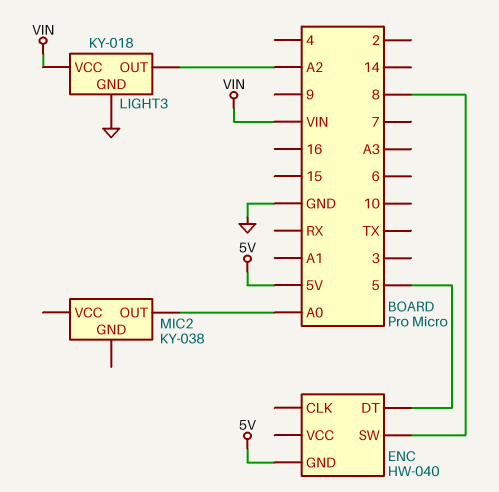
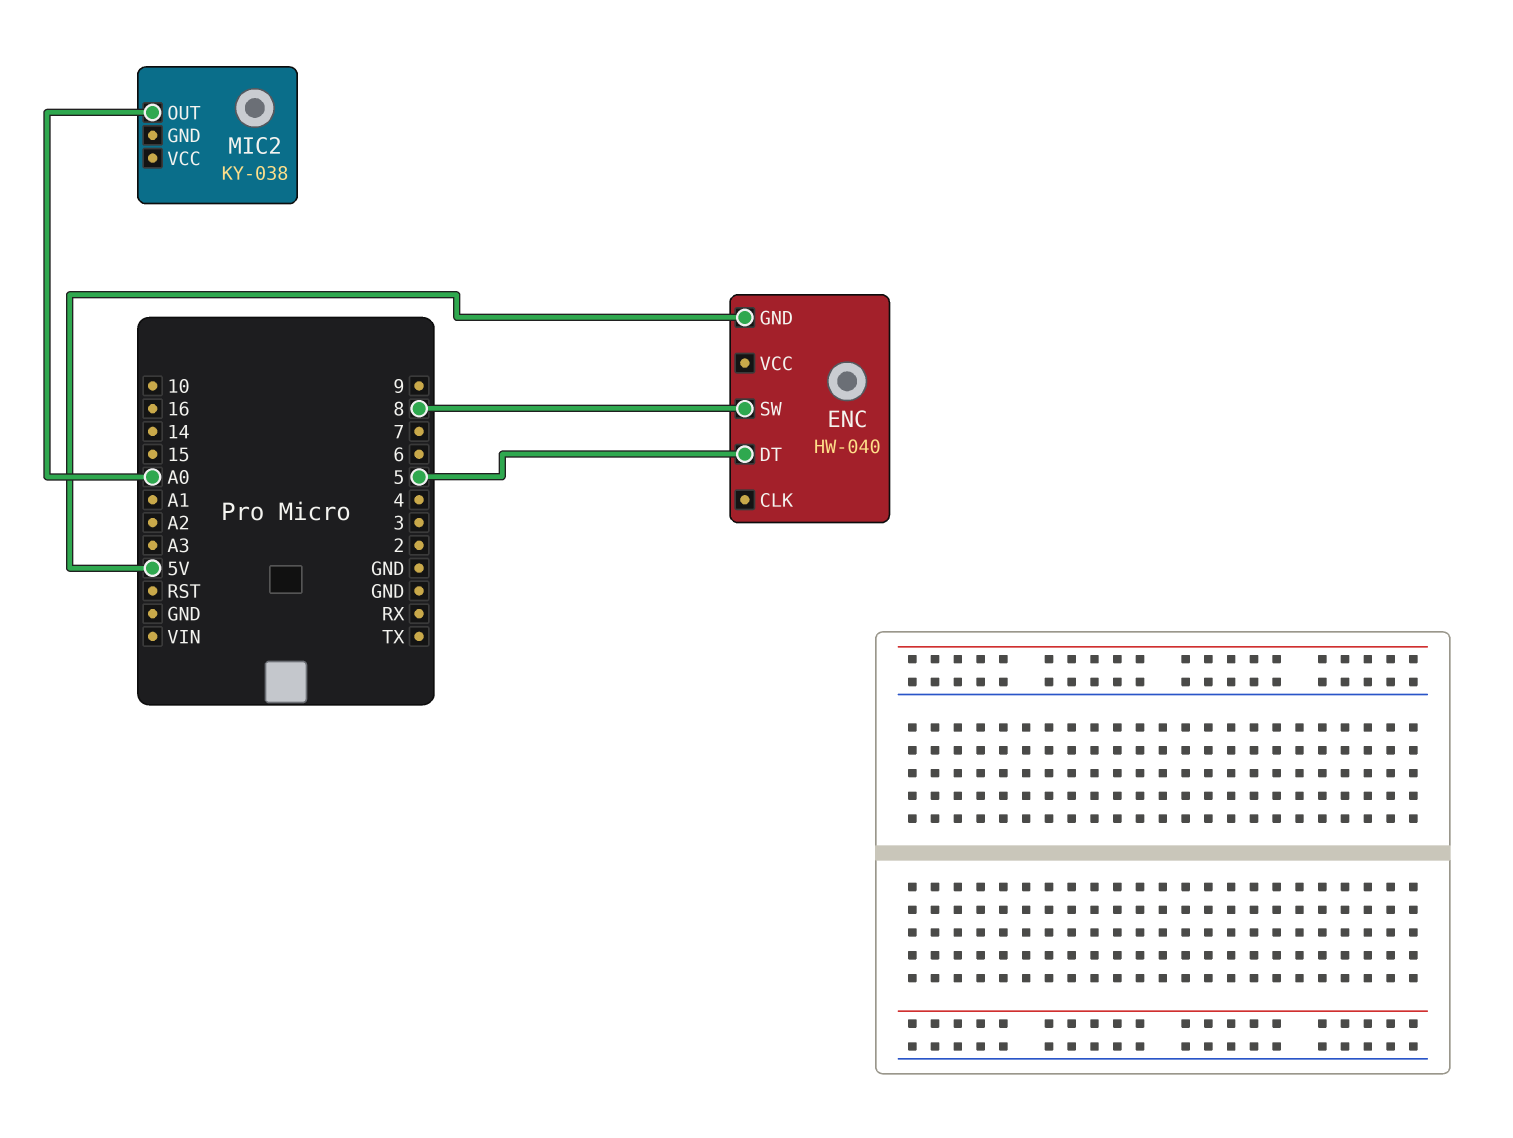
LIGHT3: KY-018 -> none
LIGHT3 pin GND: GND -> none
LIGHT3 pin OUT: A2 -> none
LIGHT3 pin VCC: VIN -> none

